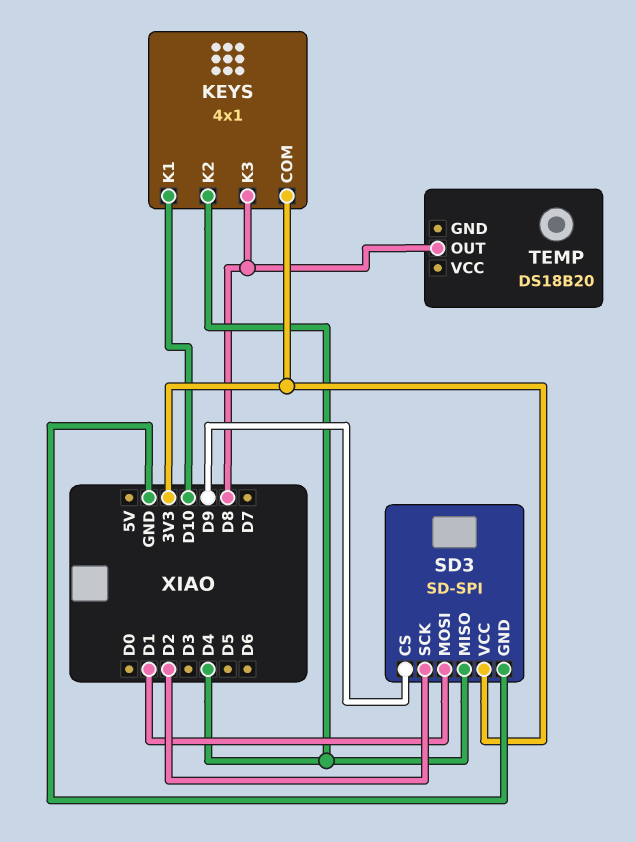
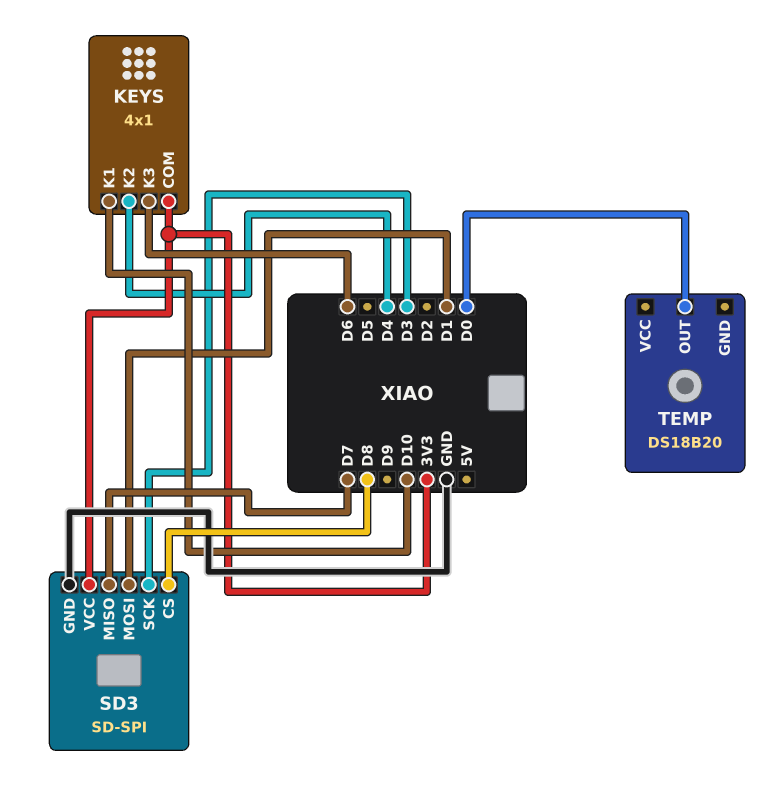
KEYS pin K3: D8 -> D6
SD3 pin CS: D9 -> D8
SD3 pin MISO: D4 -> D7
SD3 pin SCK: D2 -> D3
TEMP pin OUT: D8 -> D0

